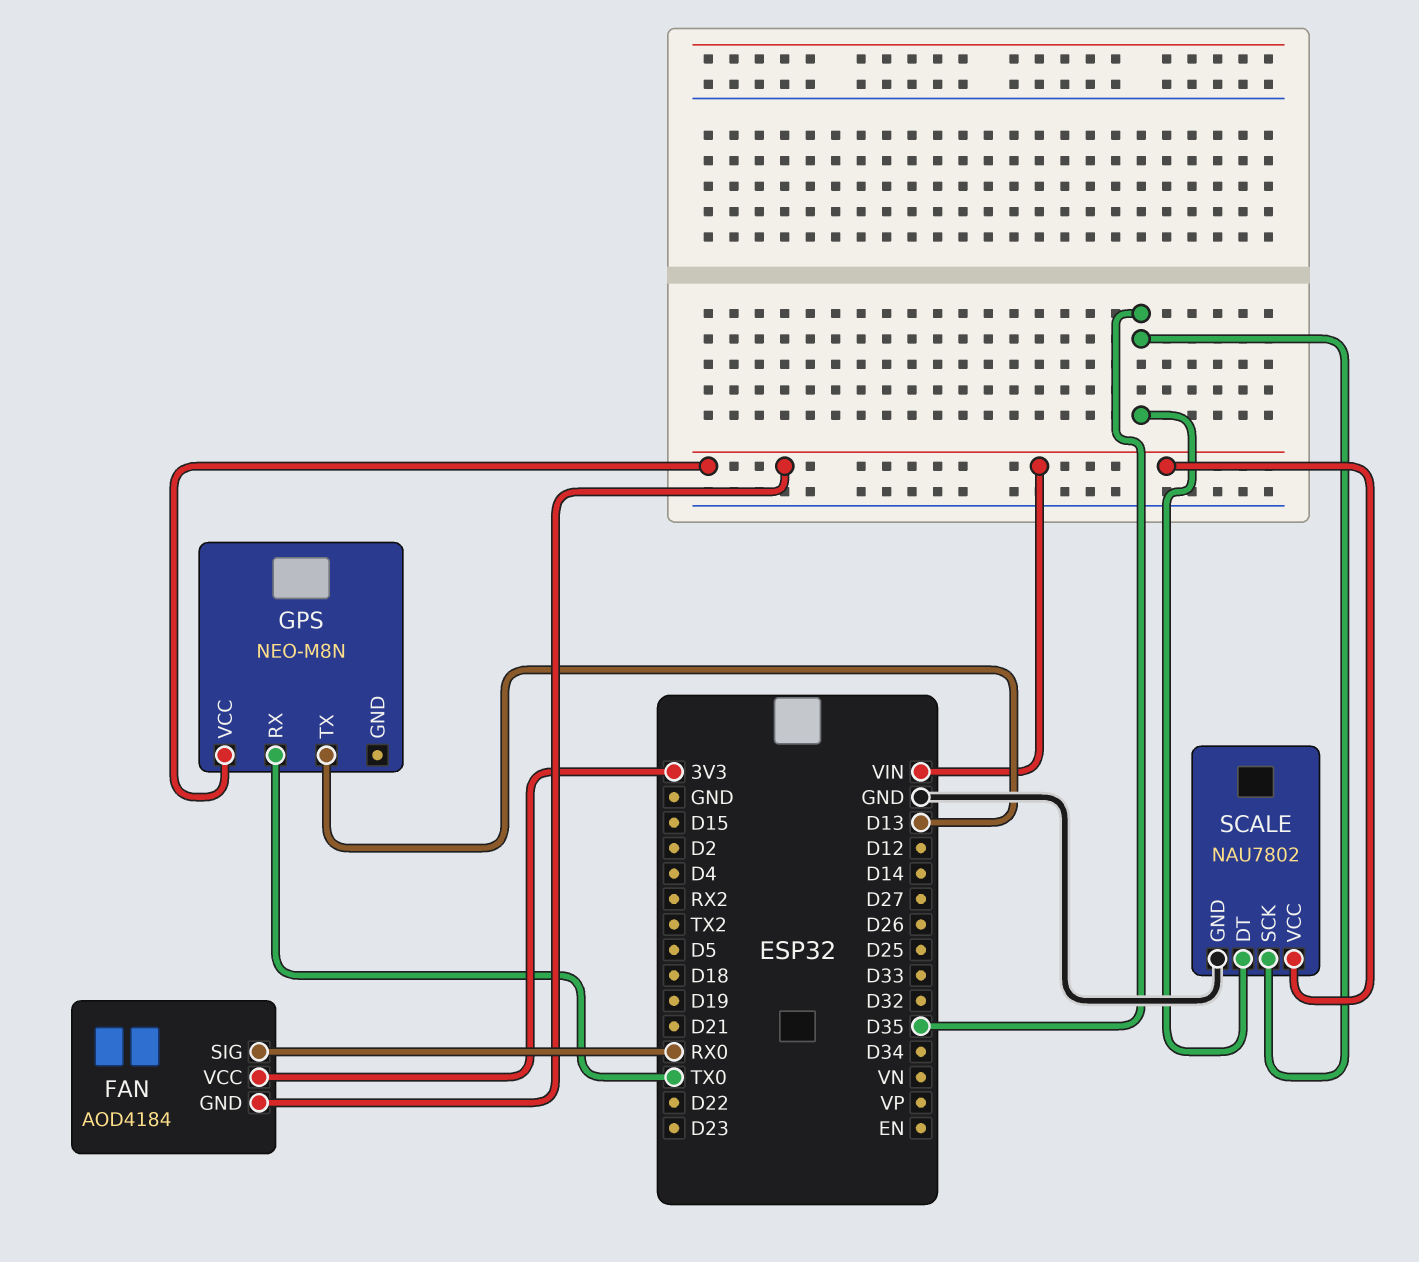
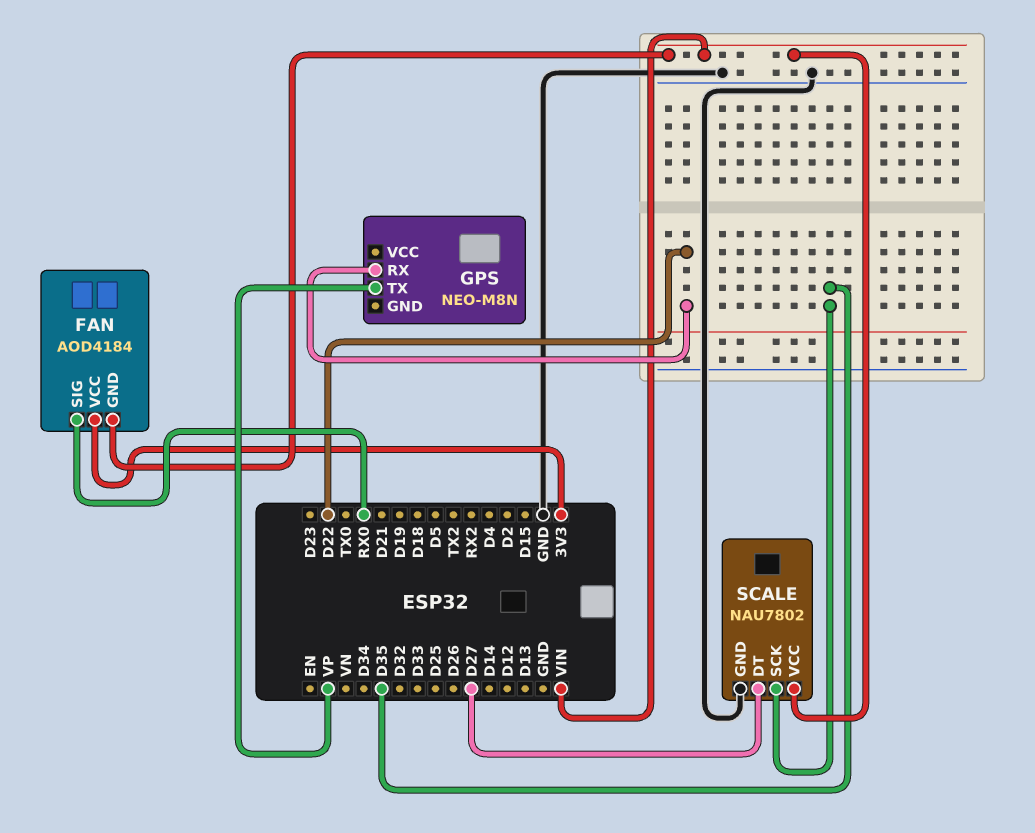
GPS pin RX: TX0 -> D22
GPS pin TX: D13 -> VP
GPS pin VCC: VIN -> none
SCALE pin DT: D35 -> D27

